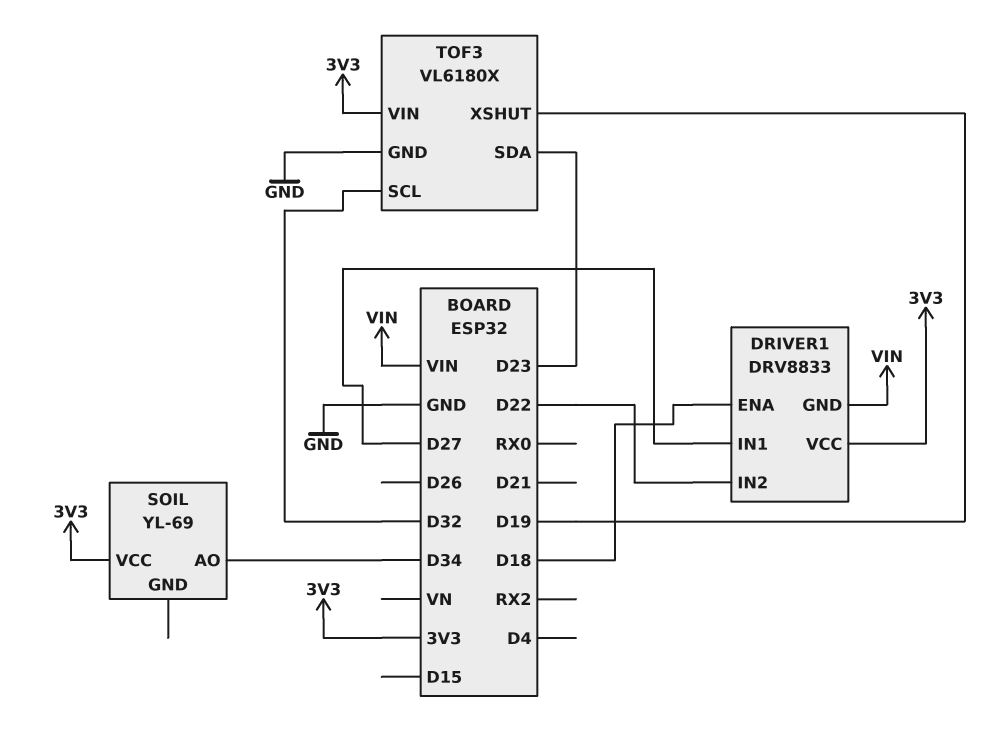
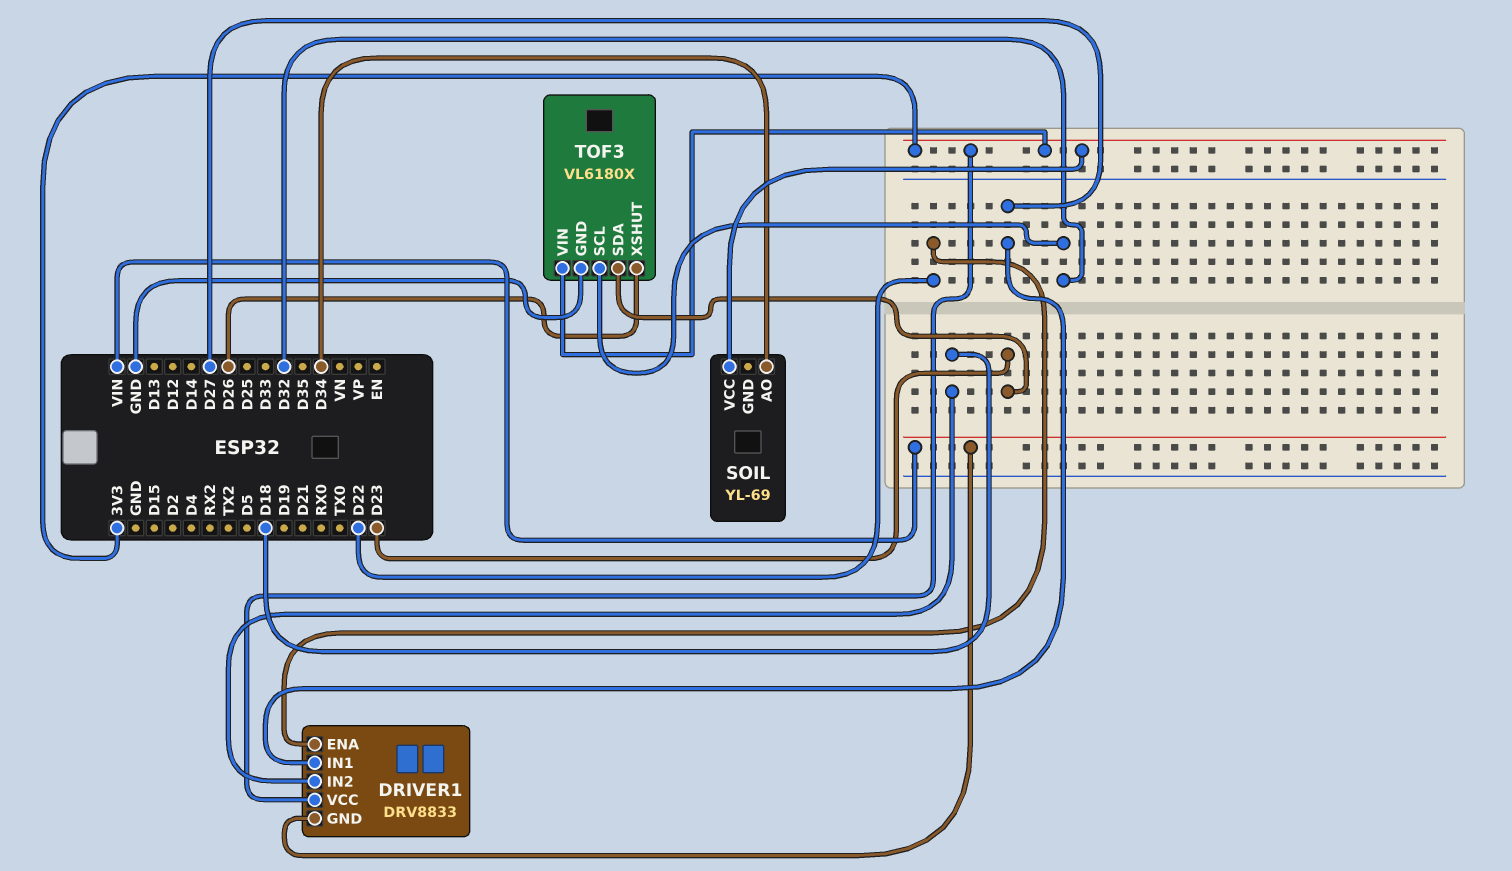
DRIVER1 pin ENA: D18 -> D22
DRIVER1 pin IN2: D22 -> D18
TOF3 pin XSHUT: D19 -> D26

